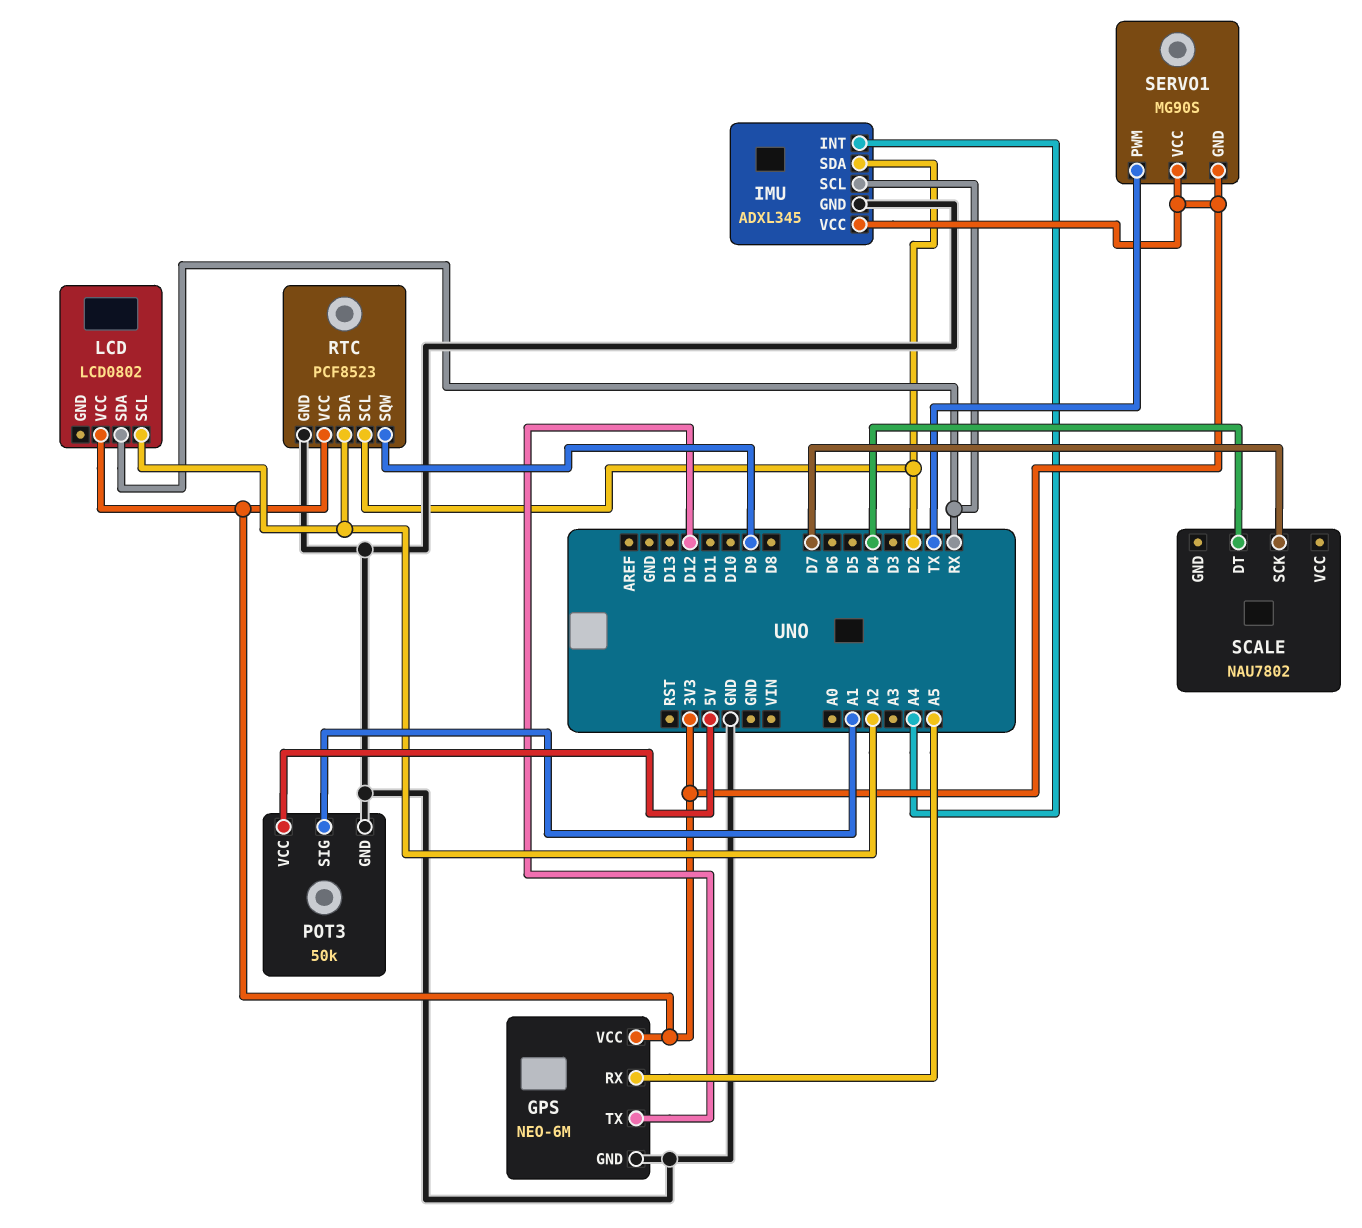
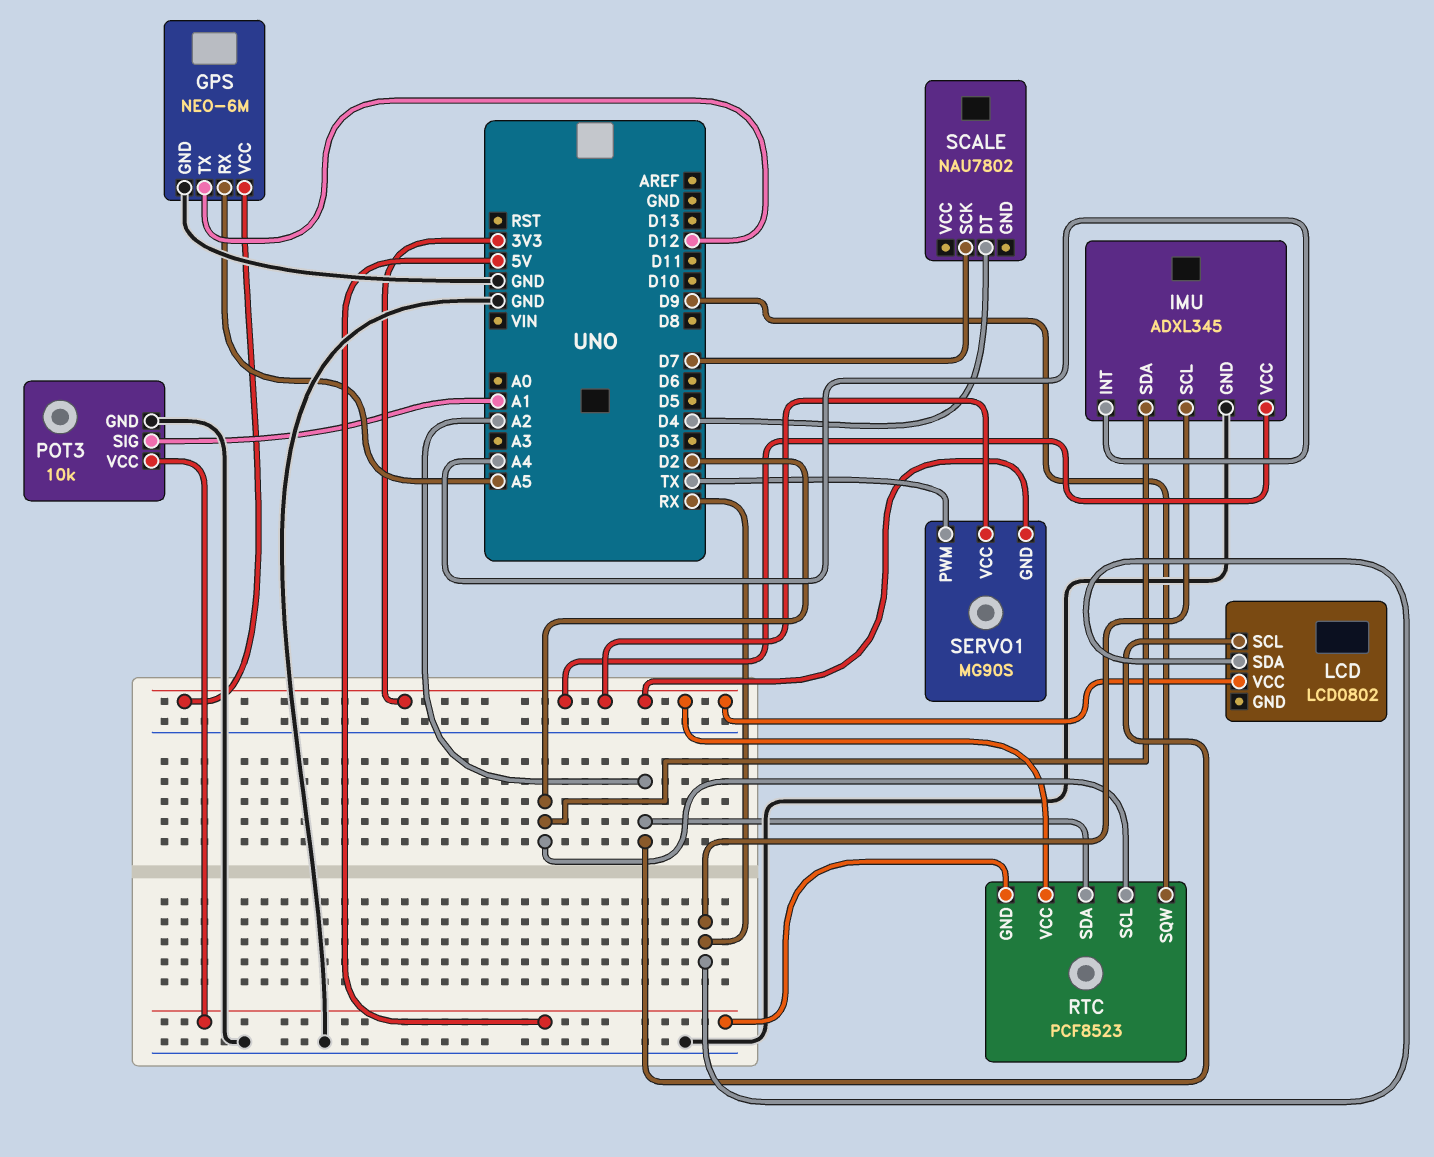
POT3: 50k -> 10k
RTC pin GND: GND -> 5V

